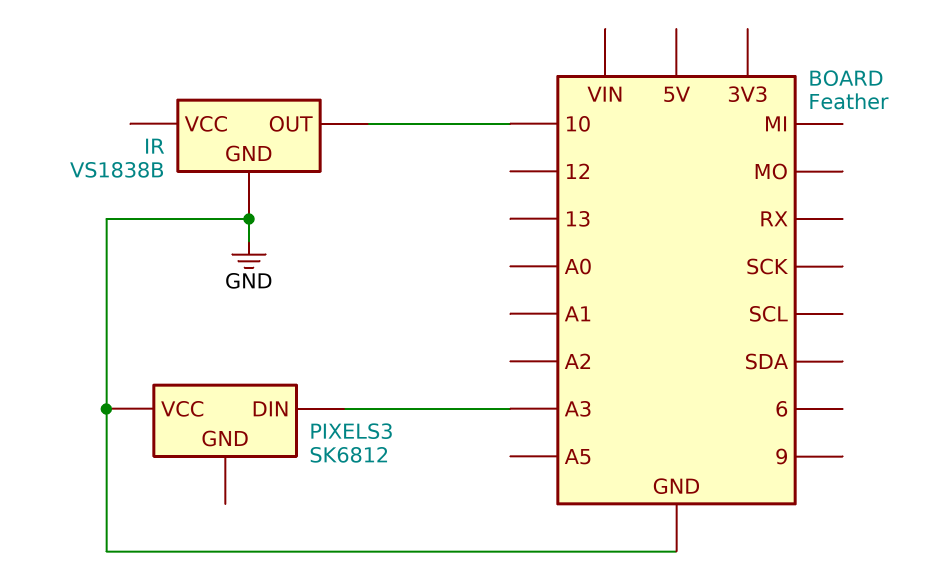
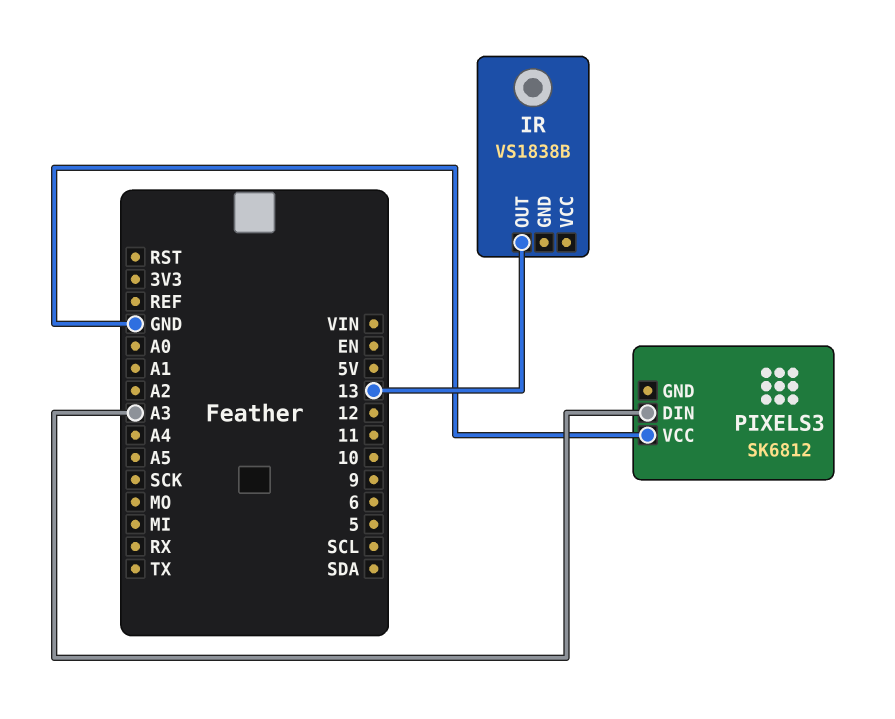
IR pin GND: GND -> none
IR pin OUT: 10 -> 13

